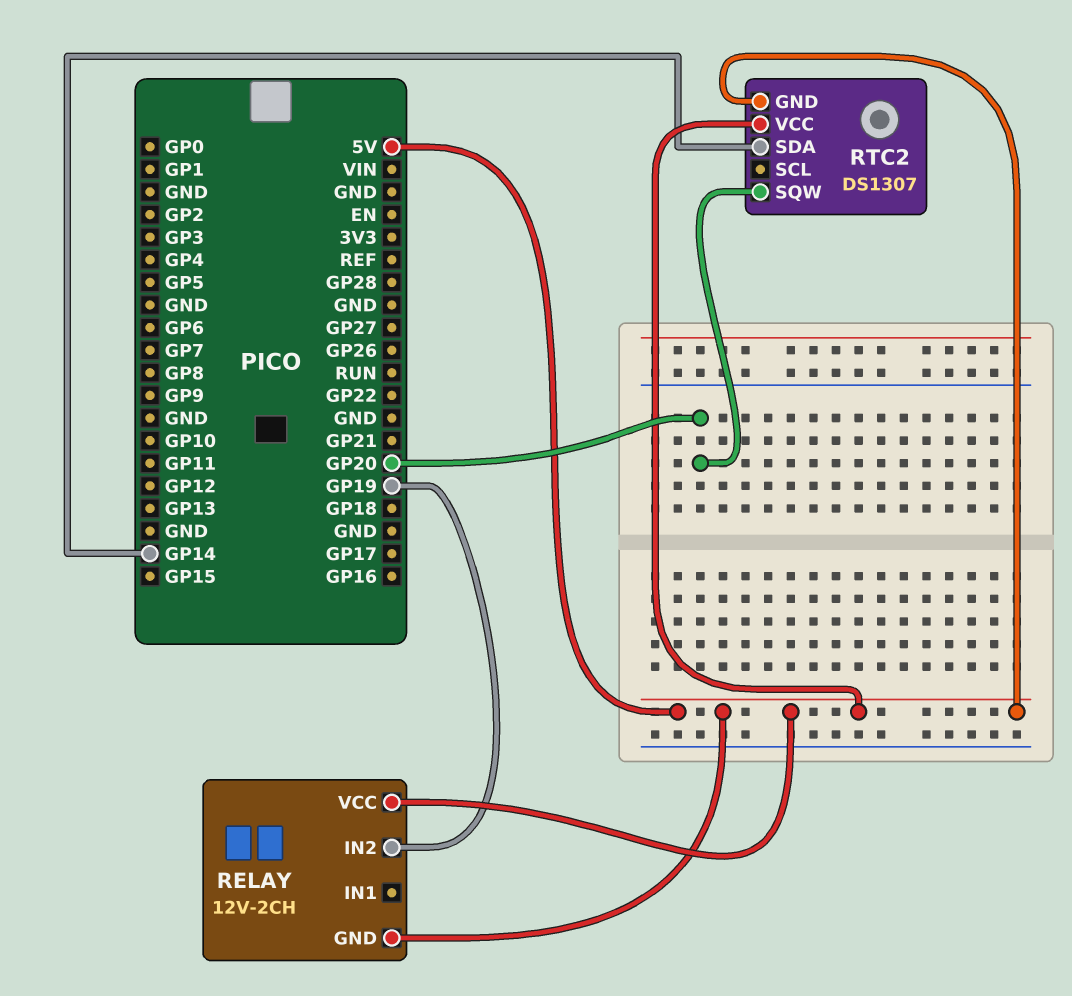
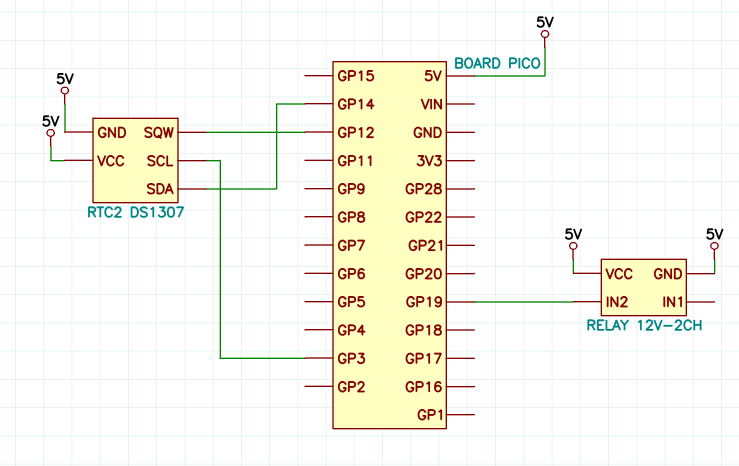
RTC2 pin SCL: none -> GP3
RTC2 pin SQW: GP20 -> GP12

